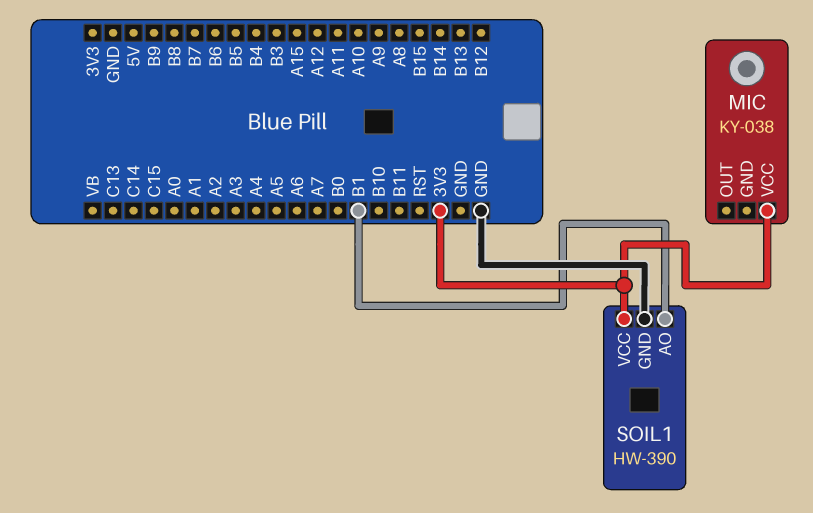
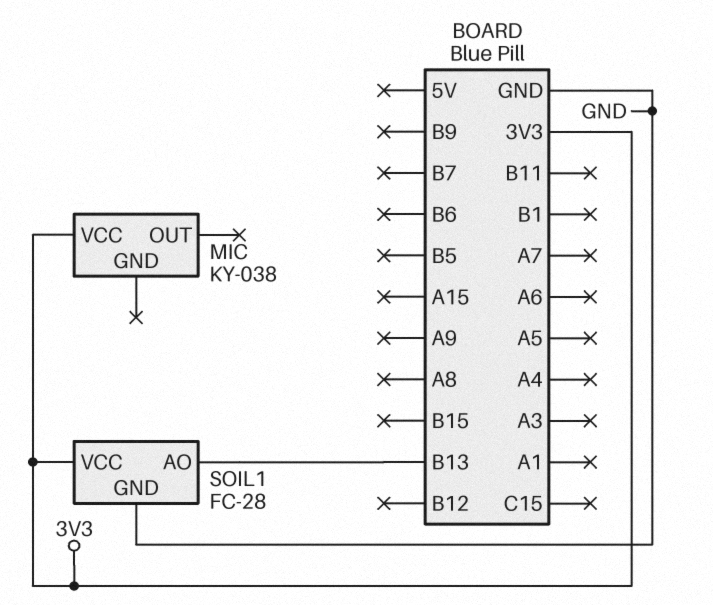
SOIL1: HW-390 -> FC-28
SOIL1 pin AO: B1 -> B13

